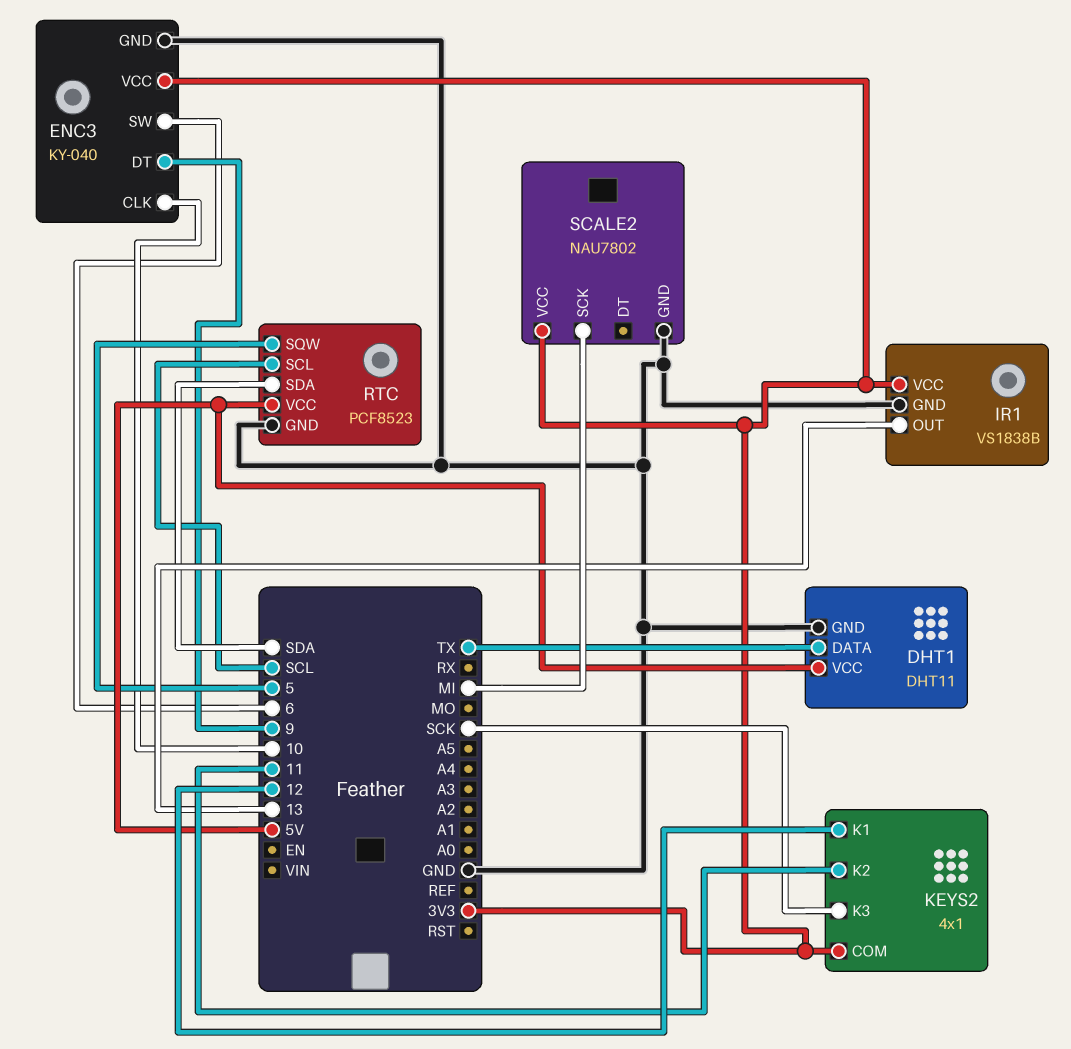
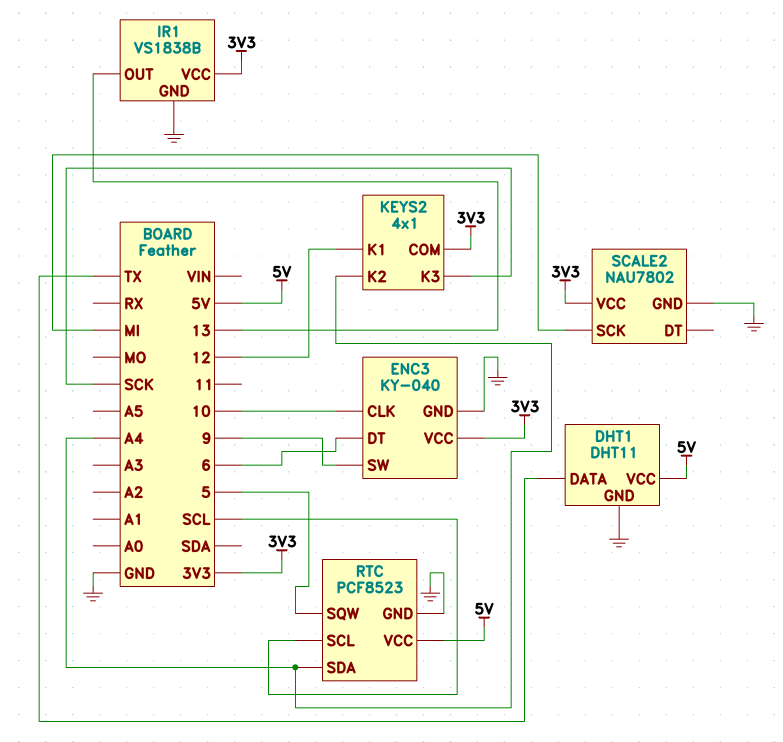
ENC3 pin DT: 9 -> 6
ENC3 pin SW: 6 -> 9
KEYS2 pin K2: 11 -> A4
RTC pin SDA: SDA -> A4

